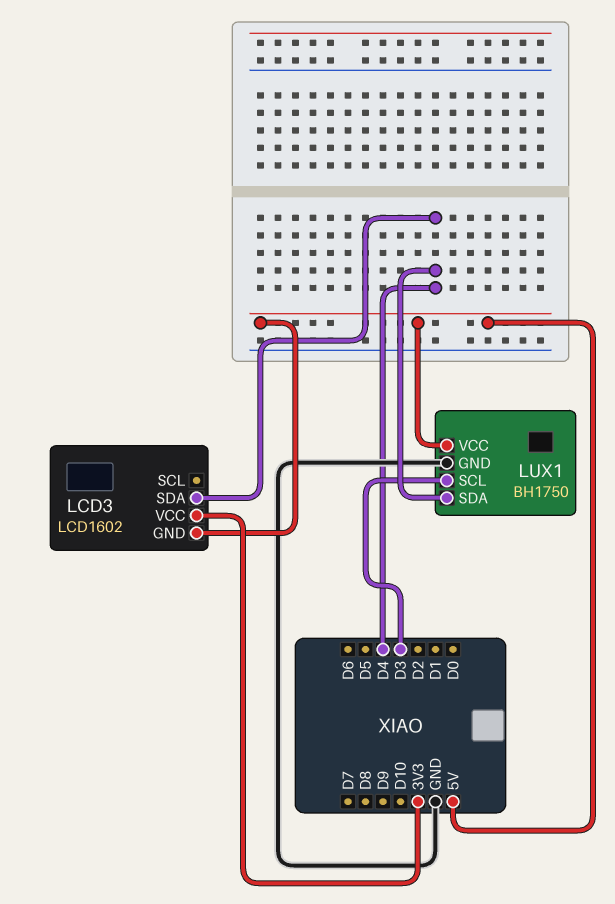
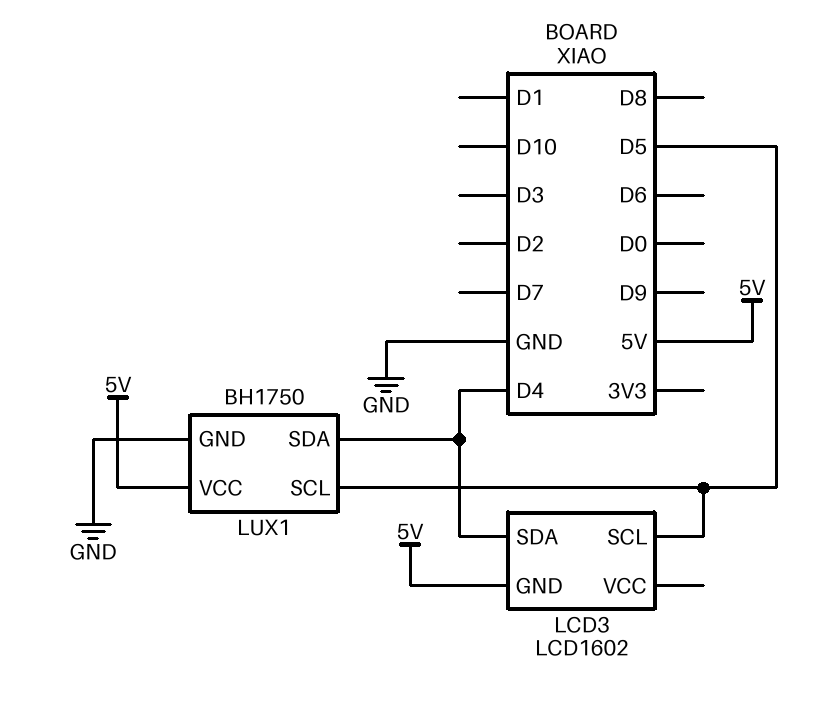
LCD3 pin SCL: none -> D5
LCD3 pin VCC: 3V3 -> none
LUX1 pin SCL: D3 -> D5

